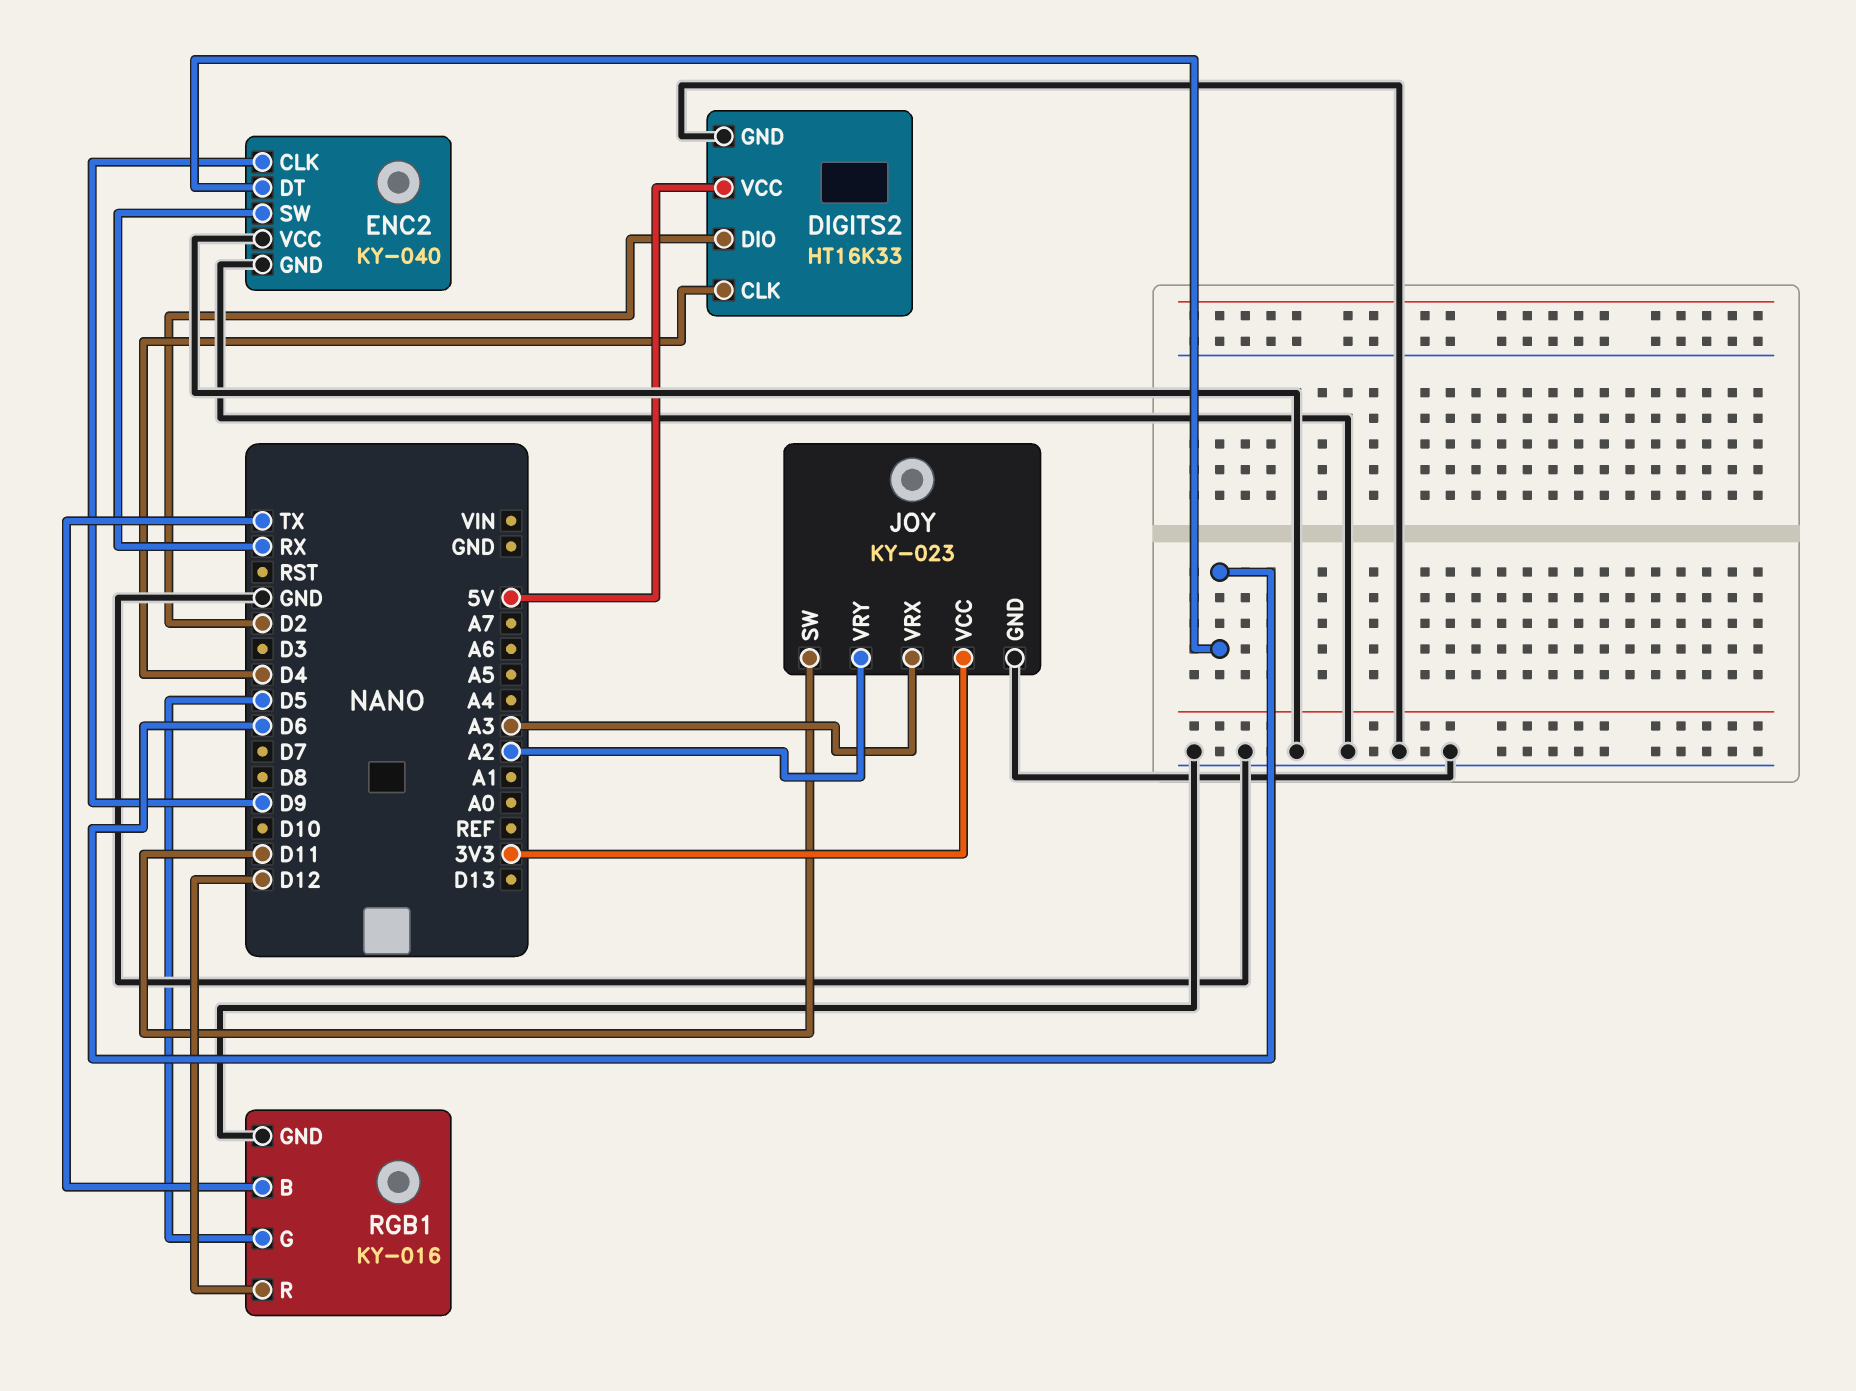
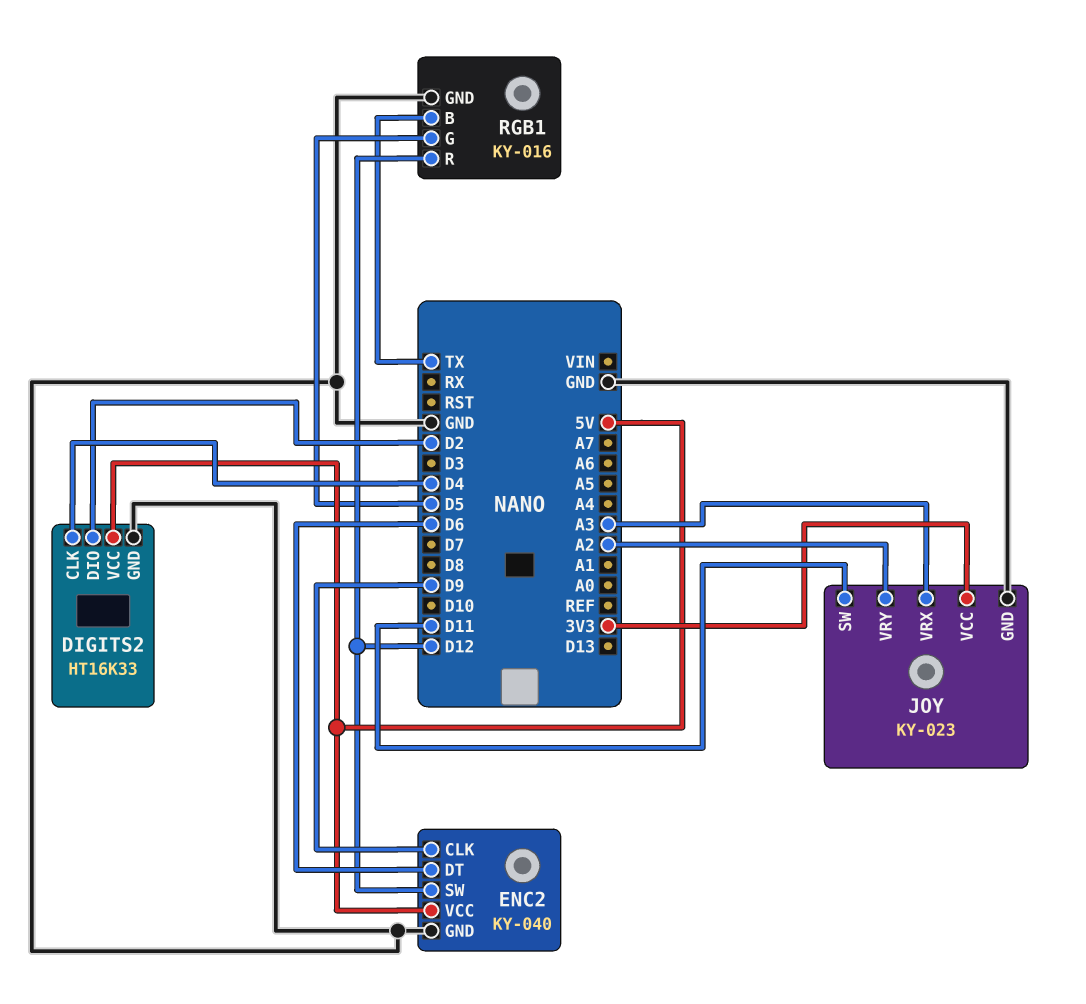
ENC2 pin SW: RX -> D12
ENC2 pin VCC: GND -> 5V

